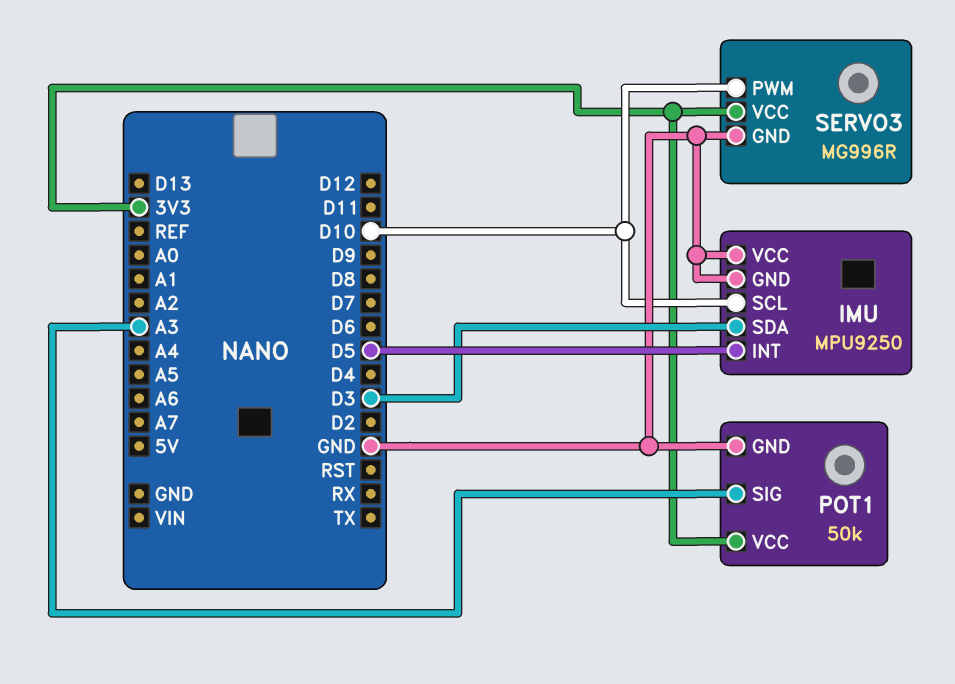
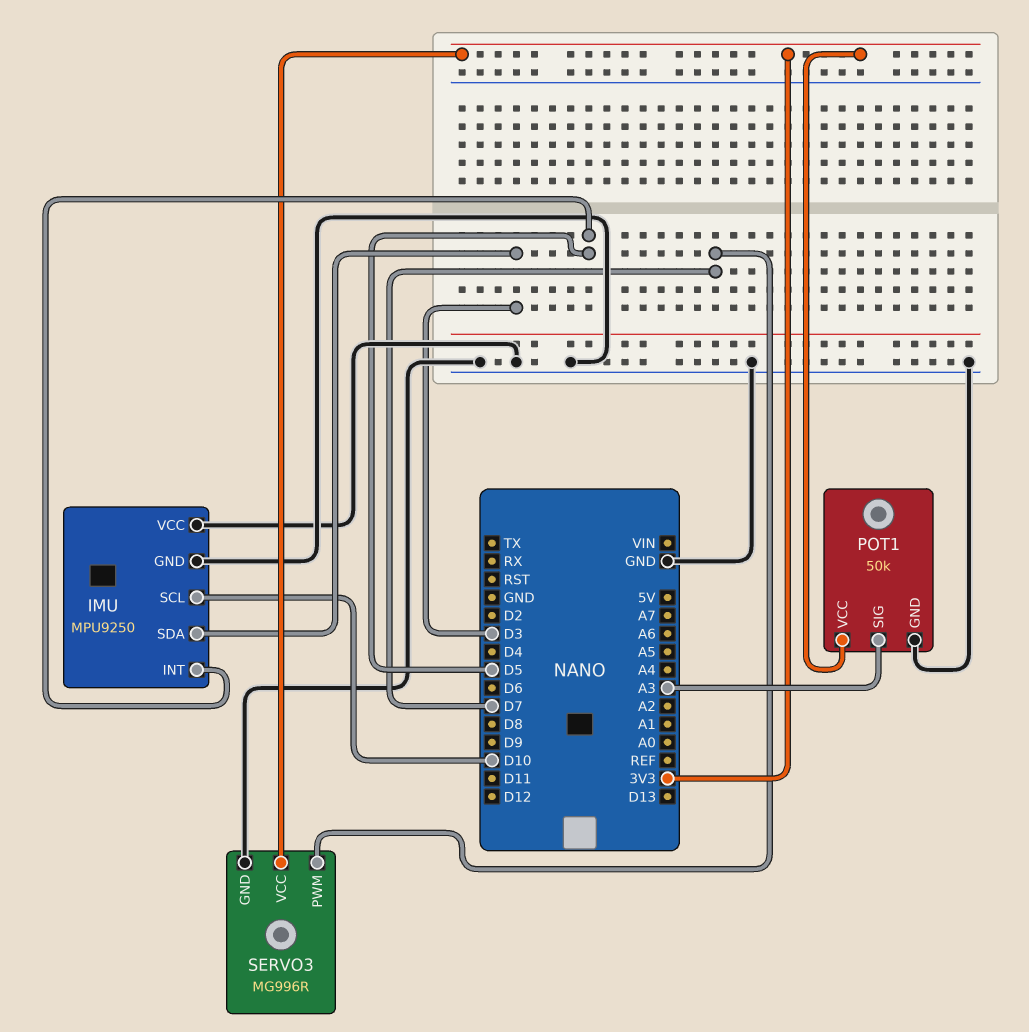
SERVO3 pin PWM: D10 -> D7

